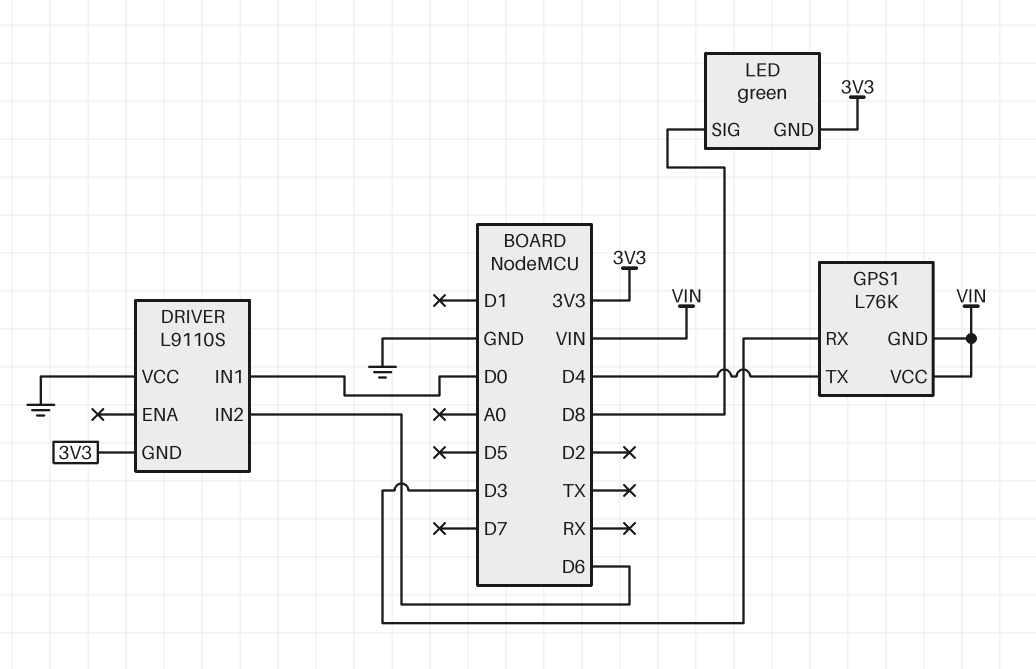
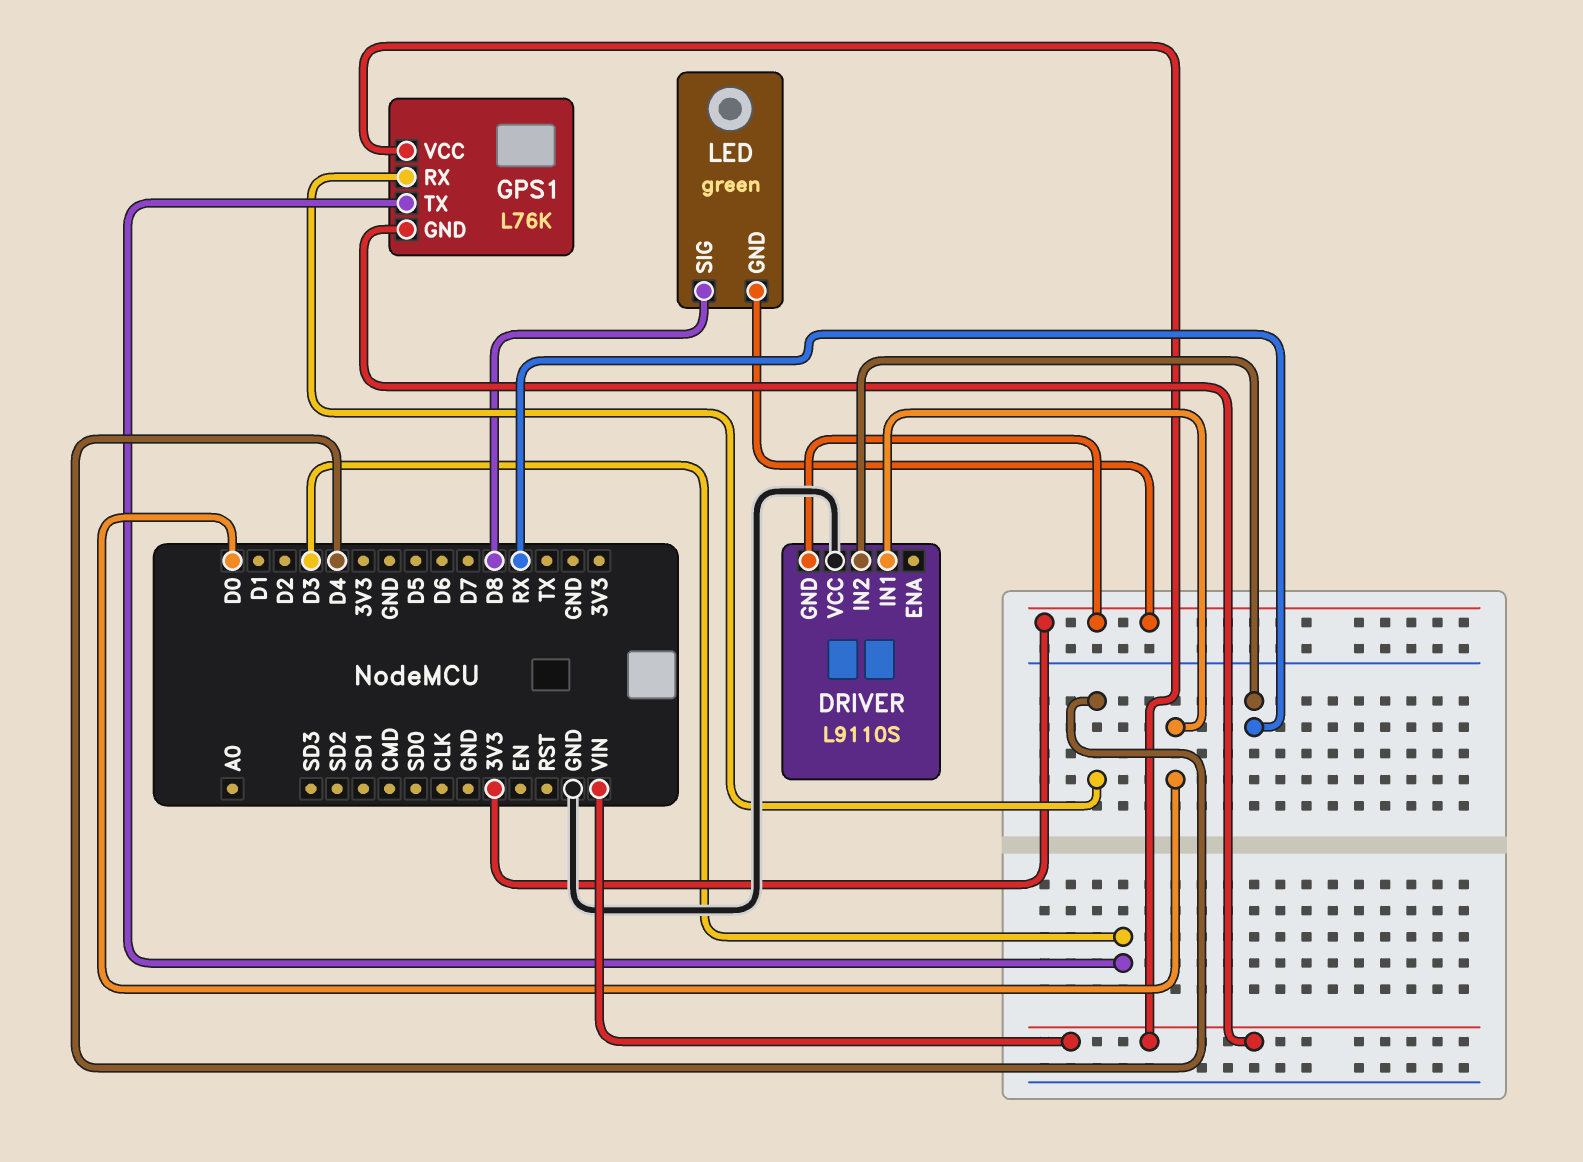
DRIVER pin IN2: D6 -> RX
GPS1 pin RX: D3 -> D4
GPS1 pin TX: D4 -> D3

